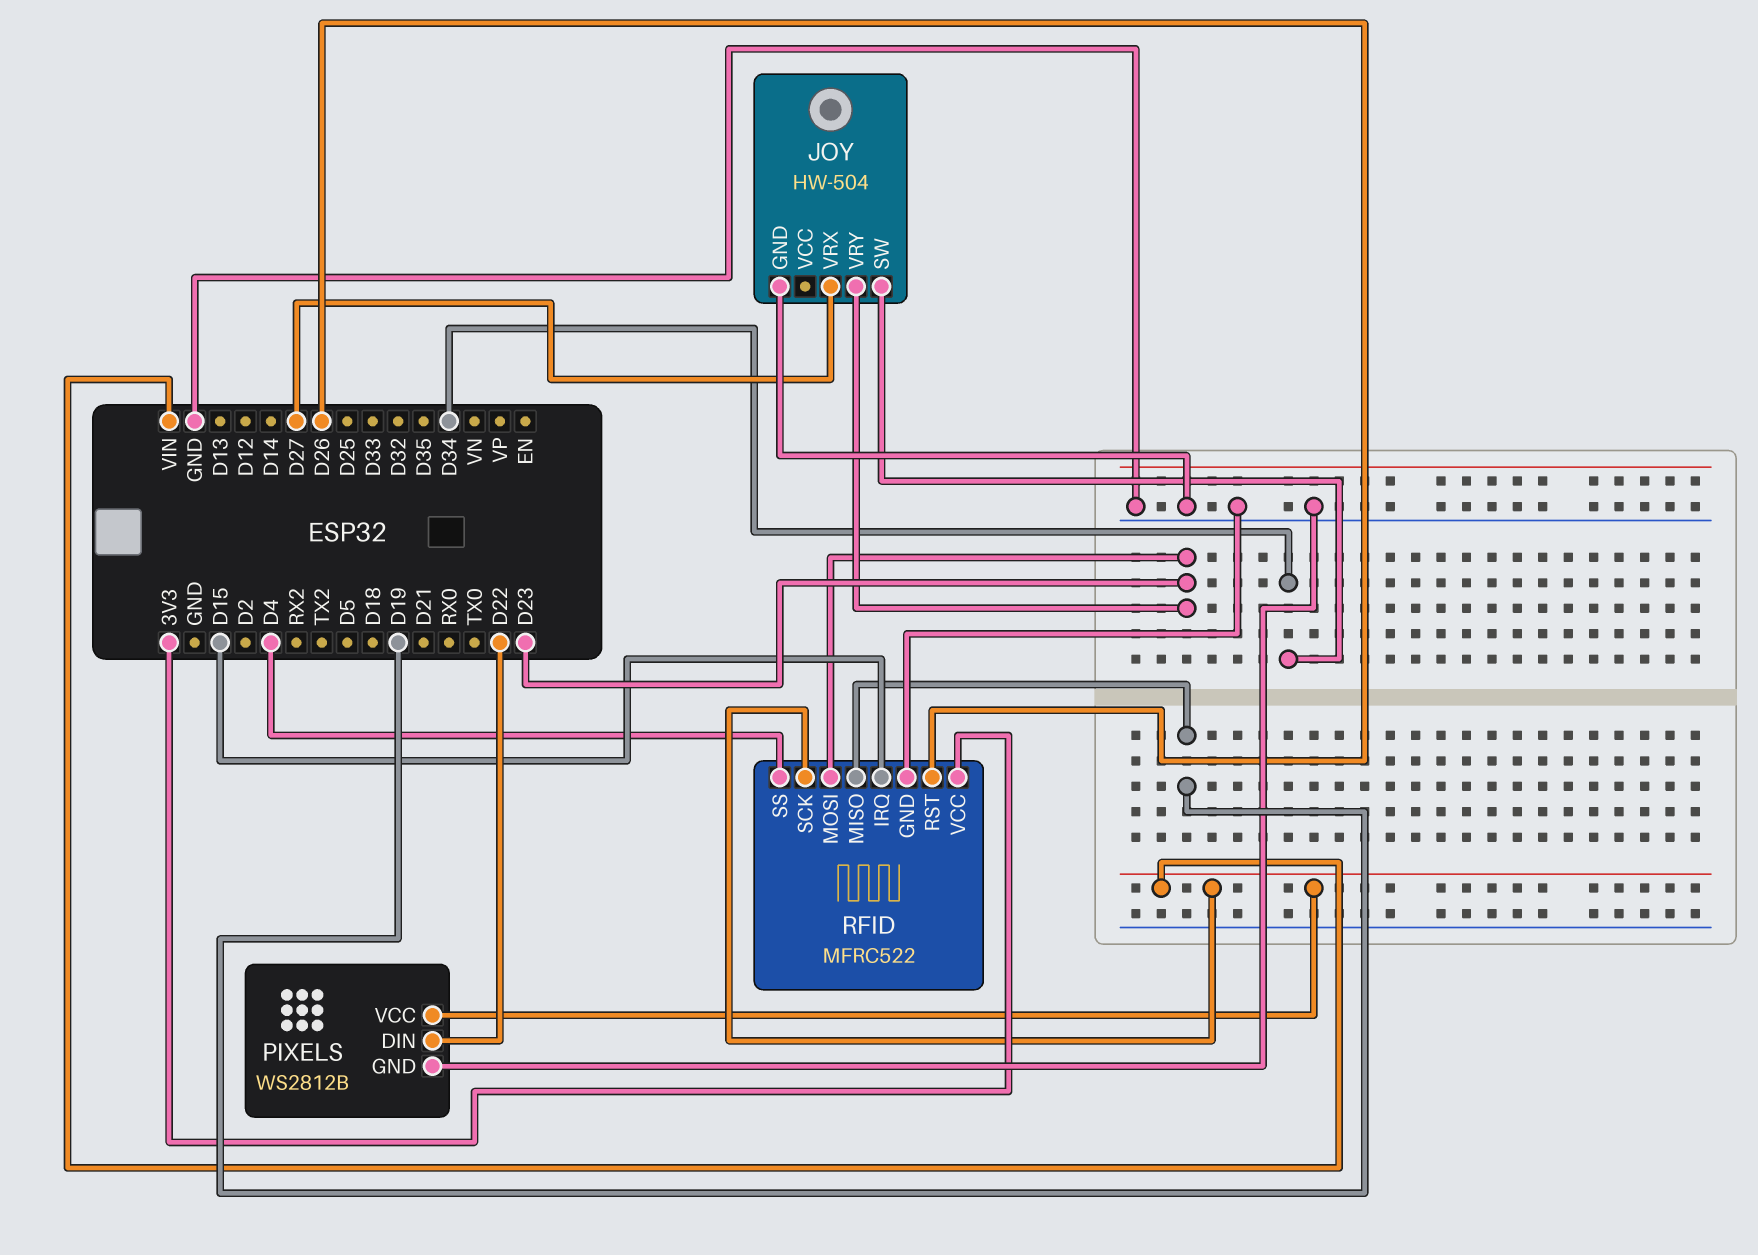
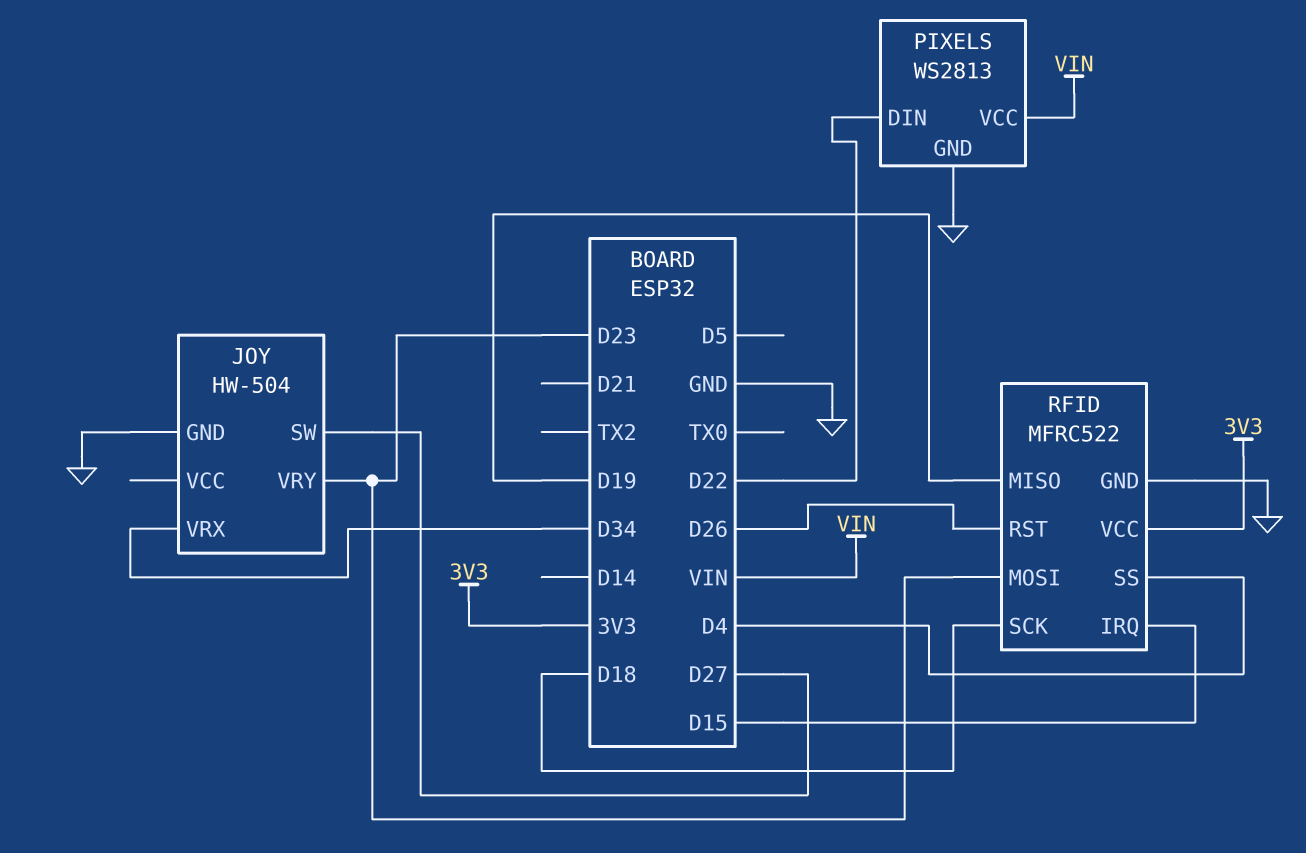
JOY pin SW: D34 -> D27
JOY pin VRX: D27 -> D34
PIXELS: WS2812B -> WS2813
RFID pin SCK: VIN -> D18

